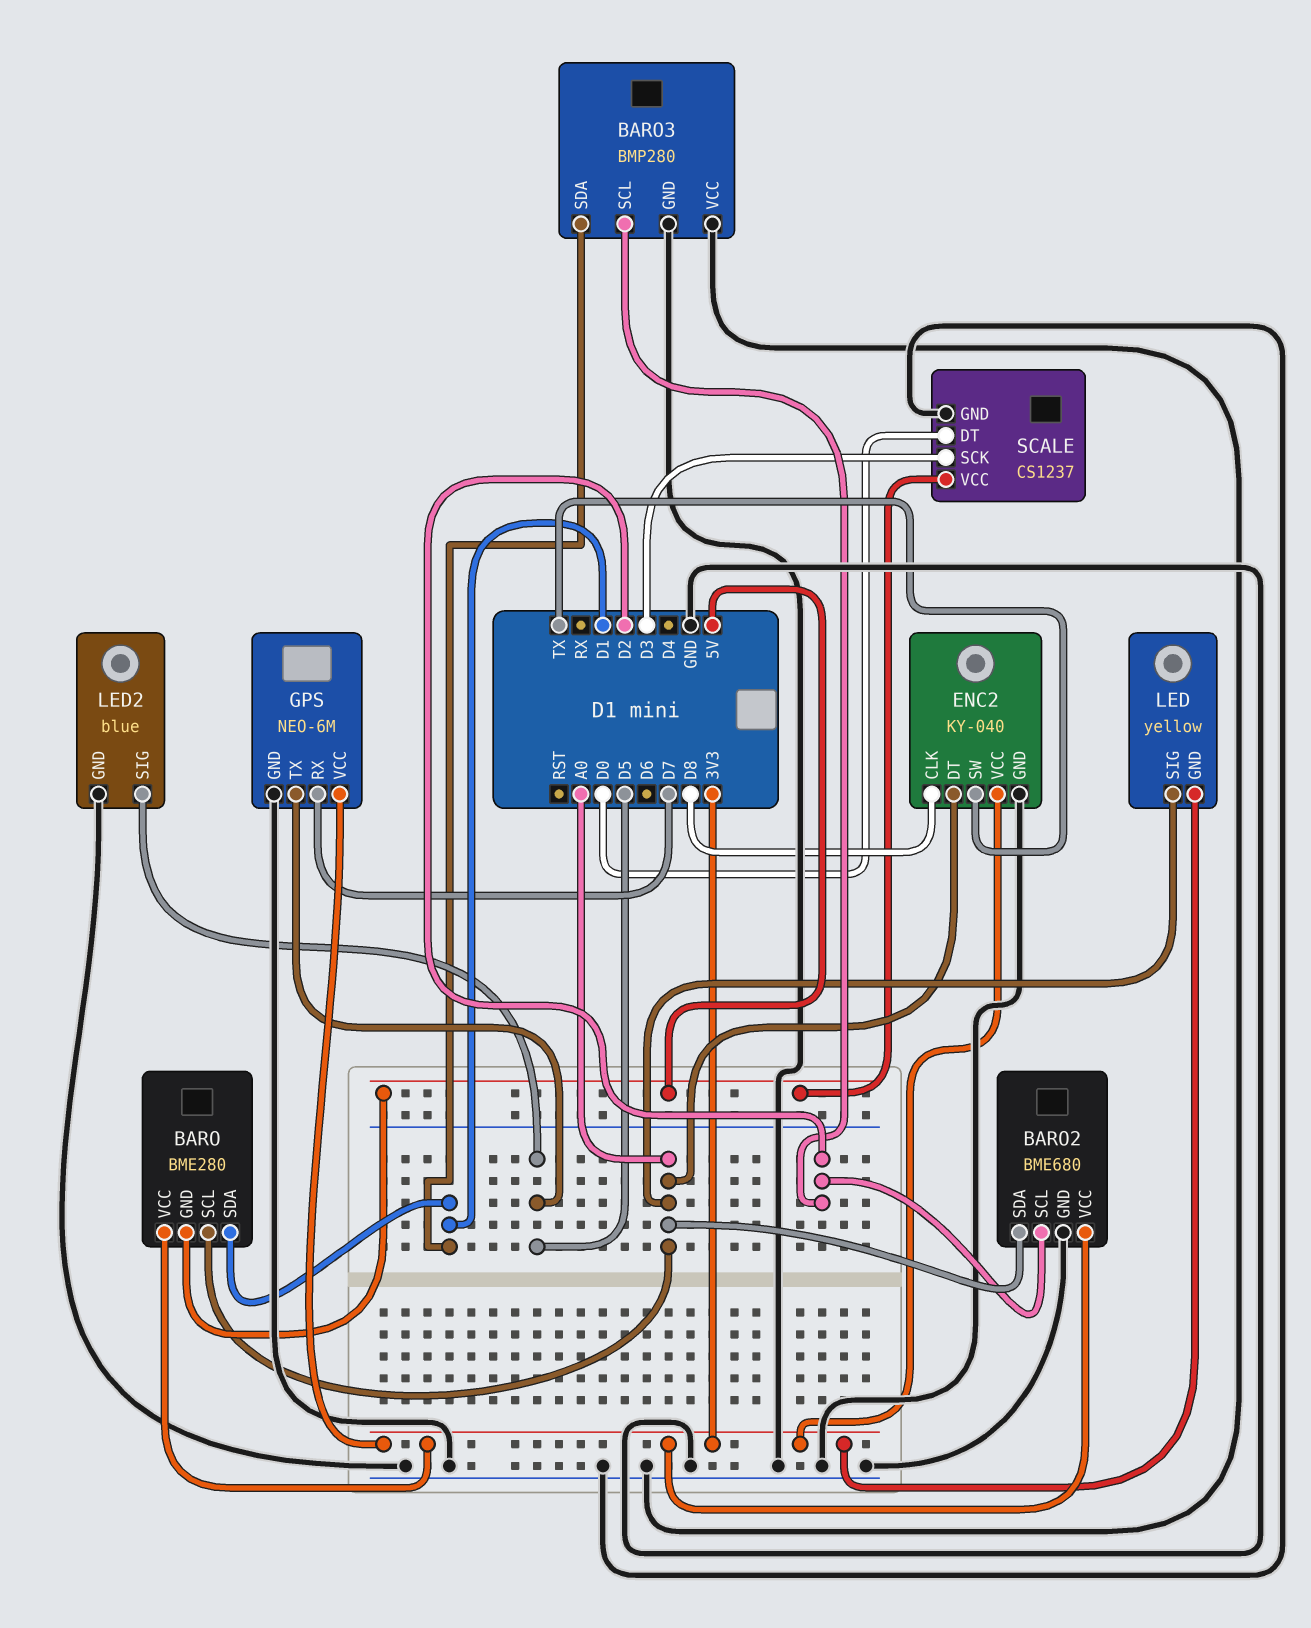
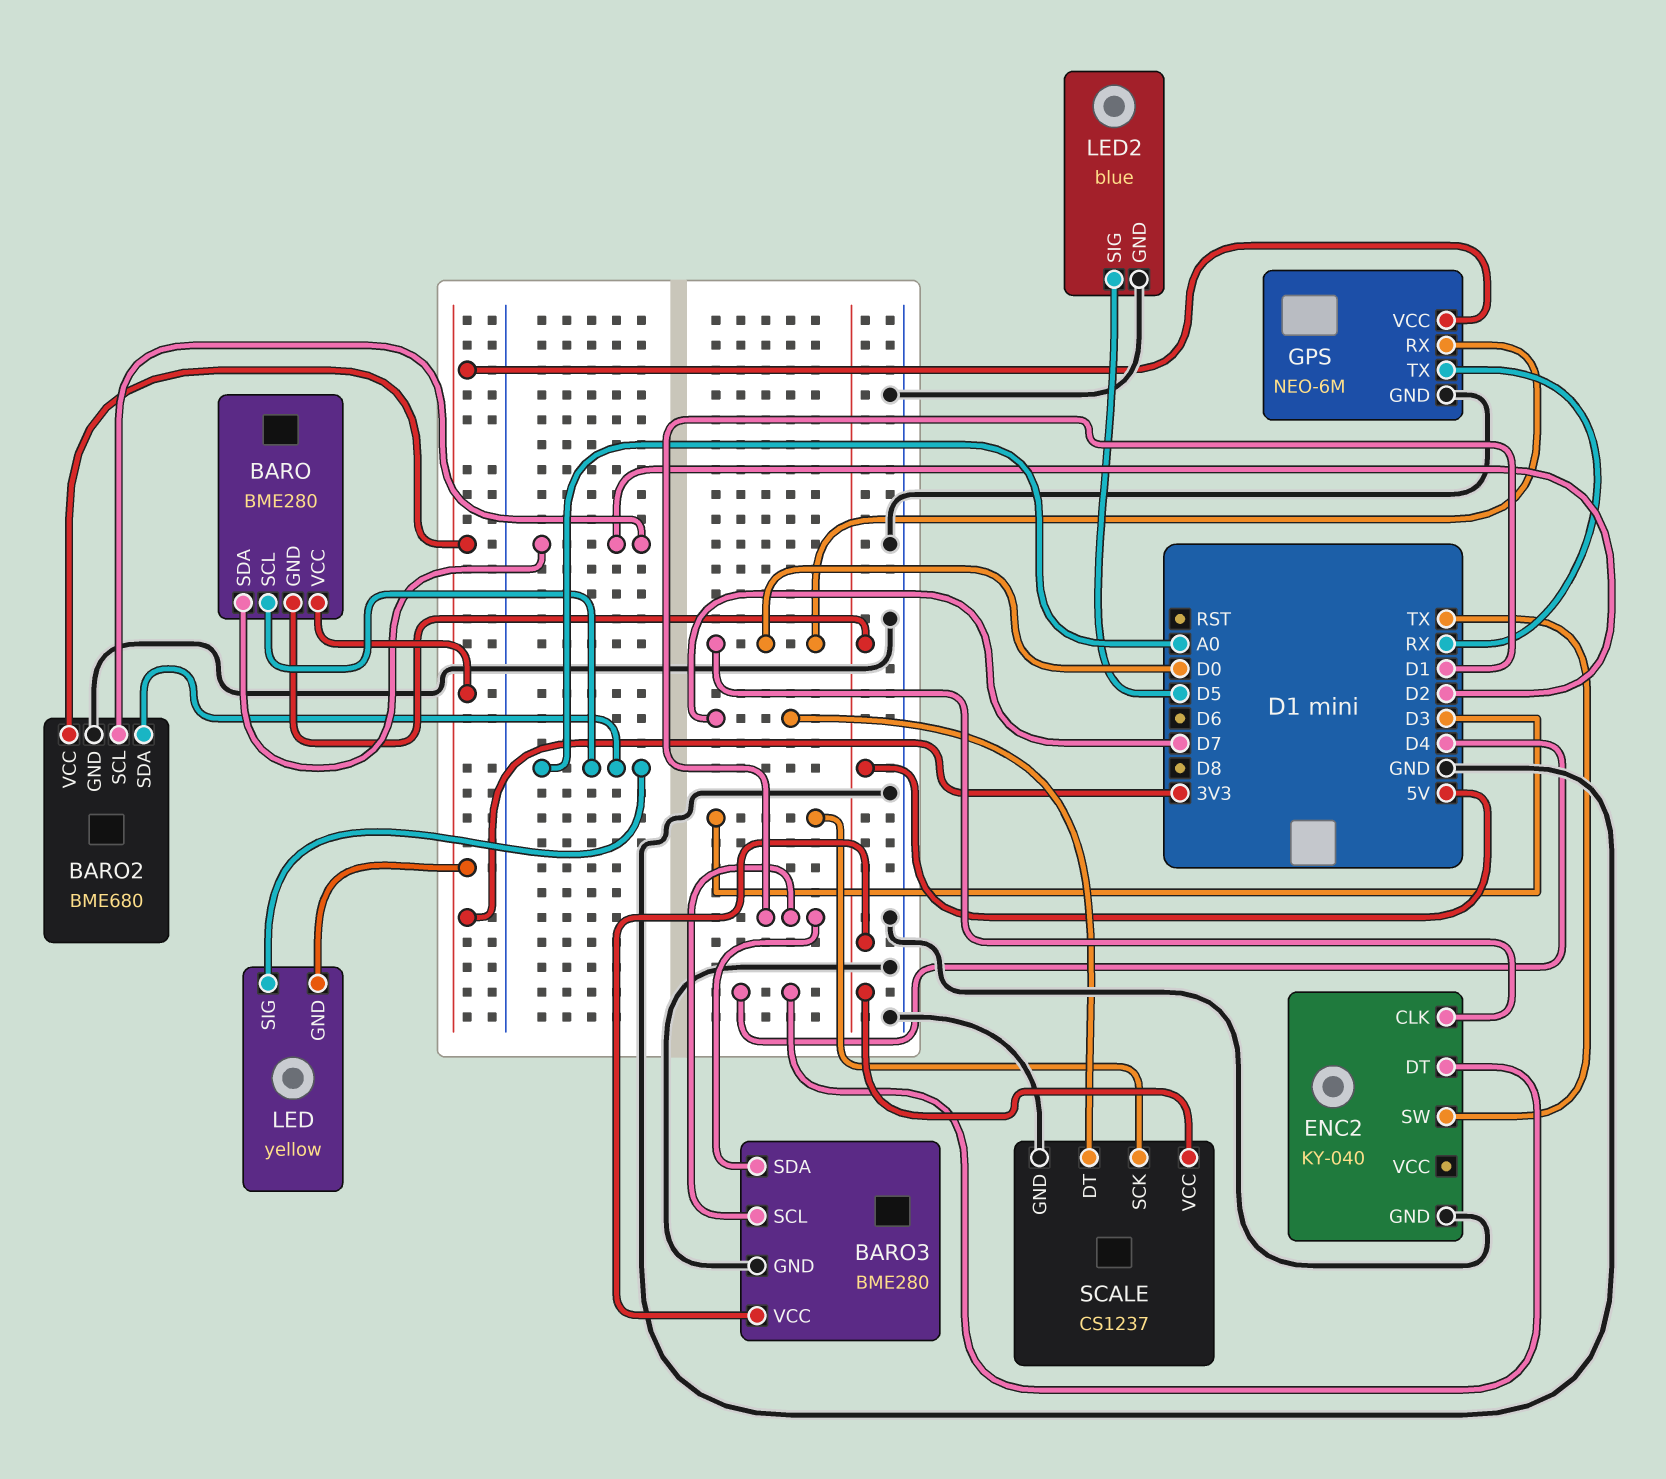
BARO pin SDA: D1 -> D2
BARO3: BMP280 -> BME280
BARO3 pin SCL: D2 -> D1
BARO3 pin VCC: GND -> 5V
ENC2 pin CLK: D8 -> D0
ENC2 pin DT: A0 -> D4
ENC2 pin VCC: 3V3 -> none
GPS pin RX: D7 -> D0
GPS pin TX: D5 -> RX
SCALE pin DT: D0 -> D7

